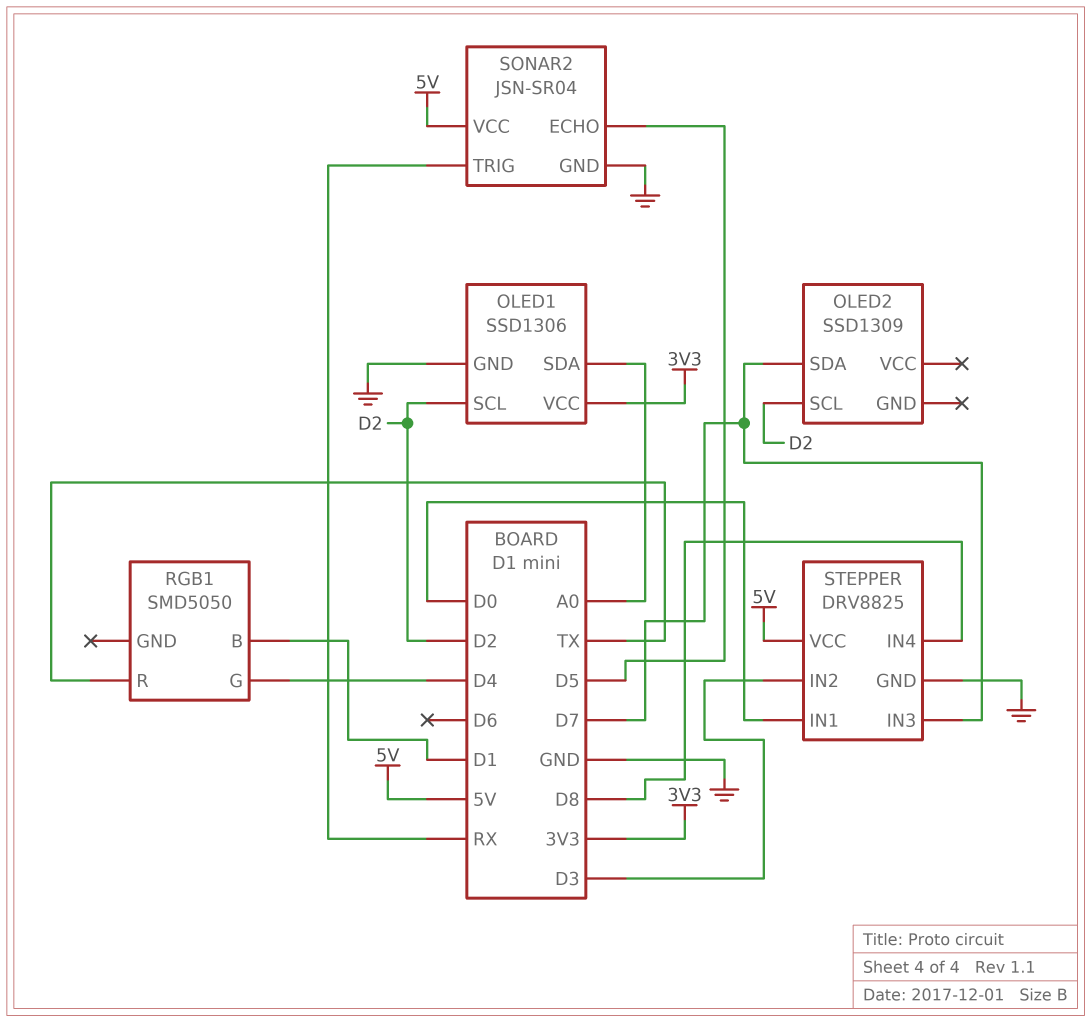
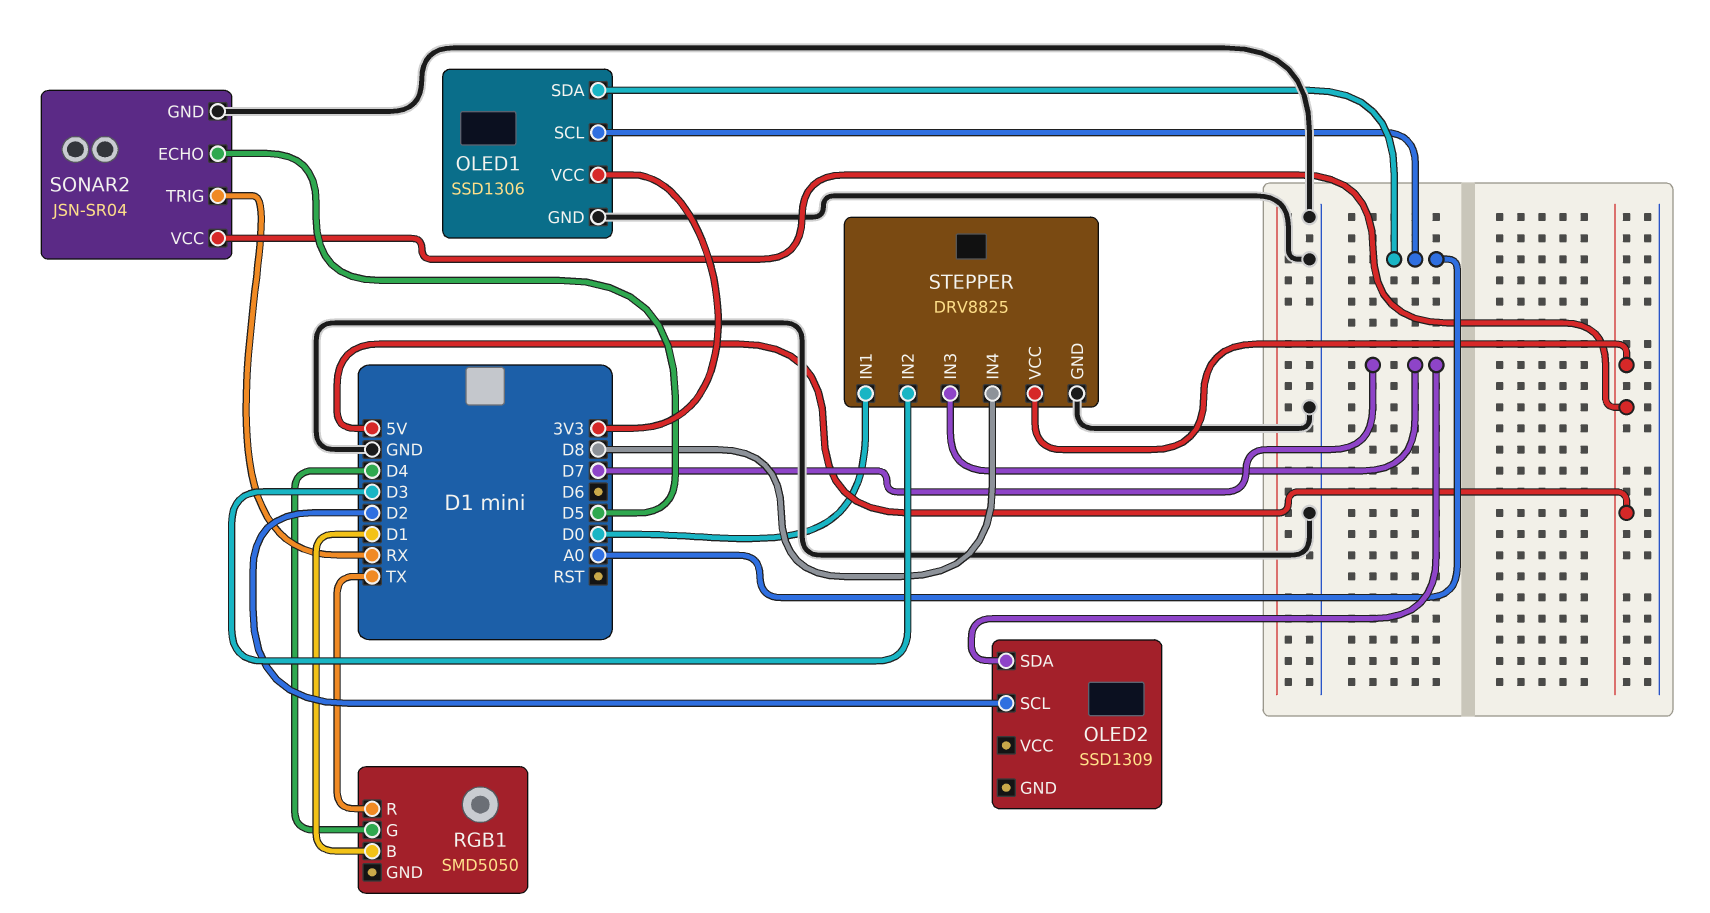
OLED1 pin SCL: D2 -> A0

